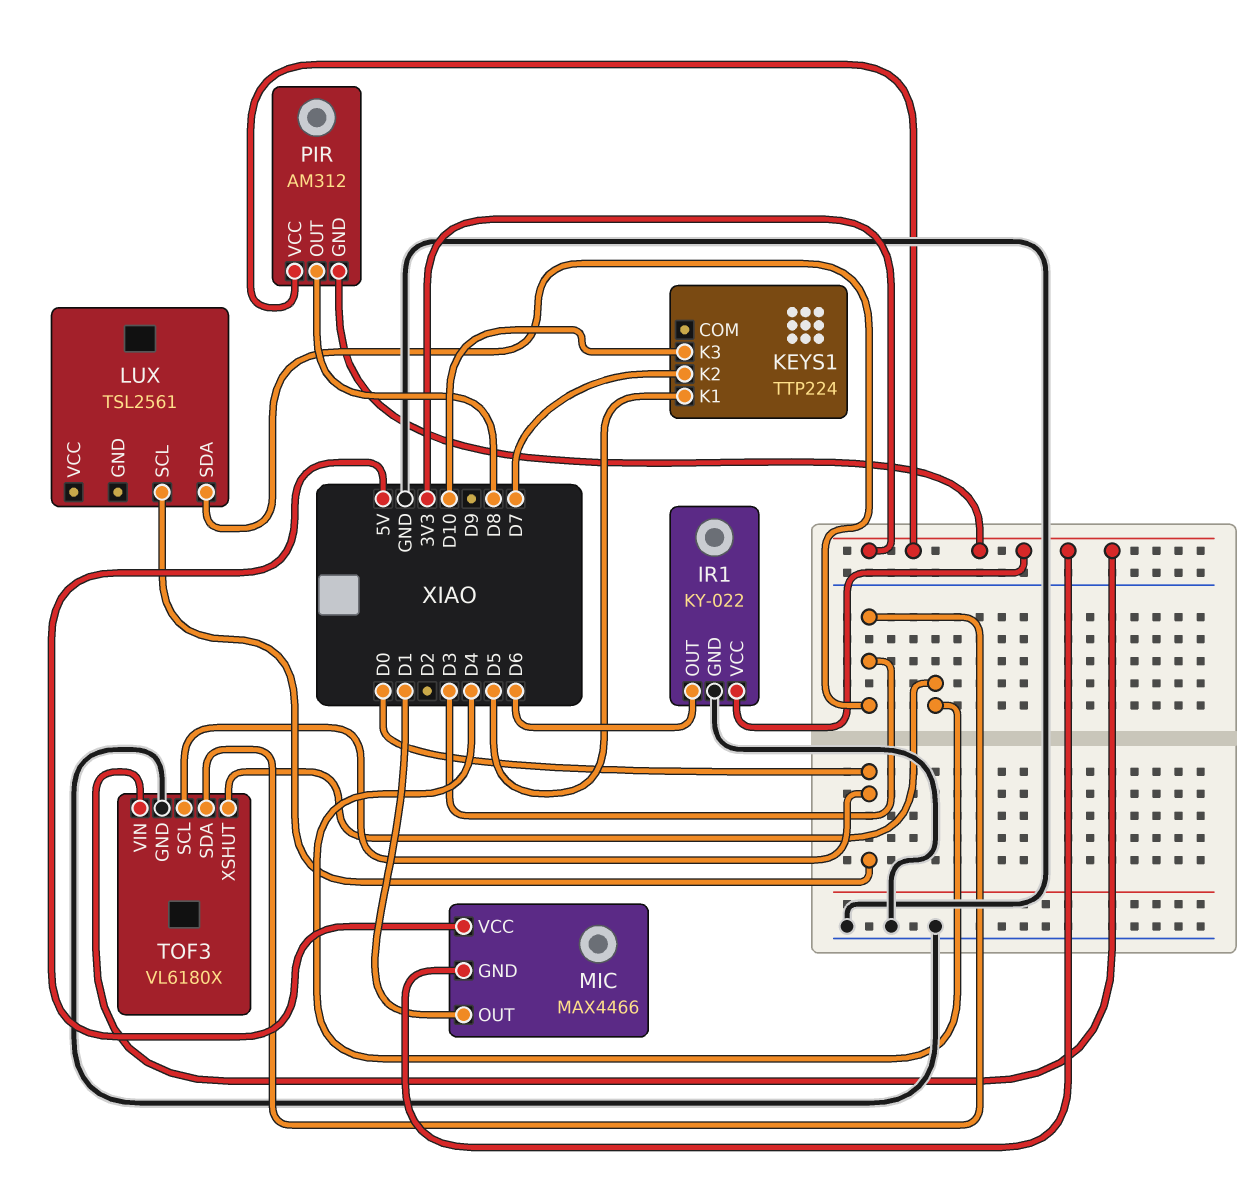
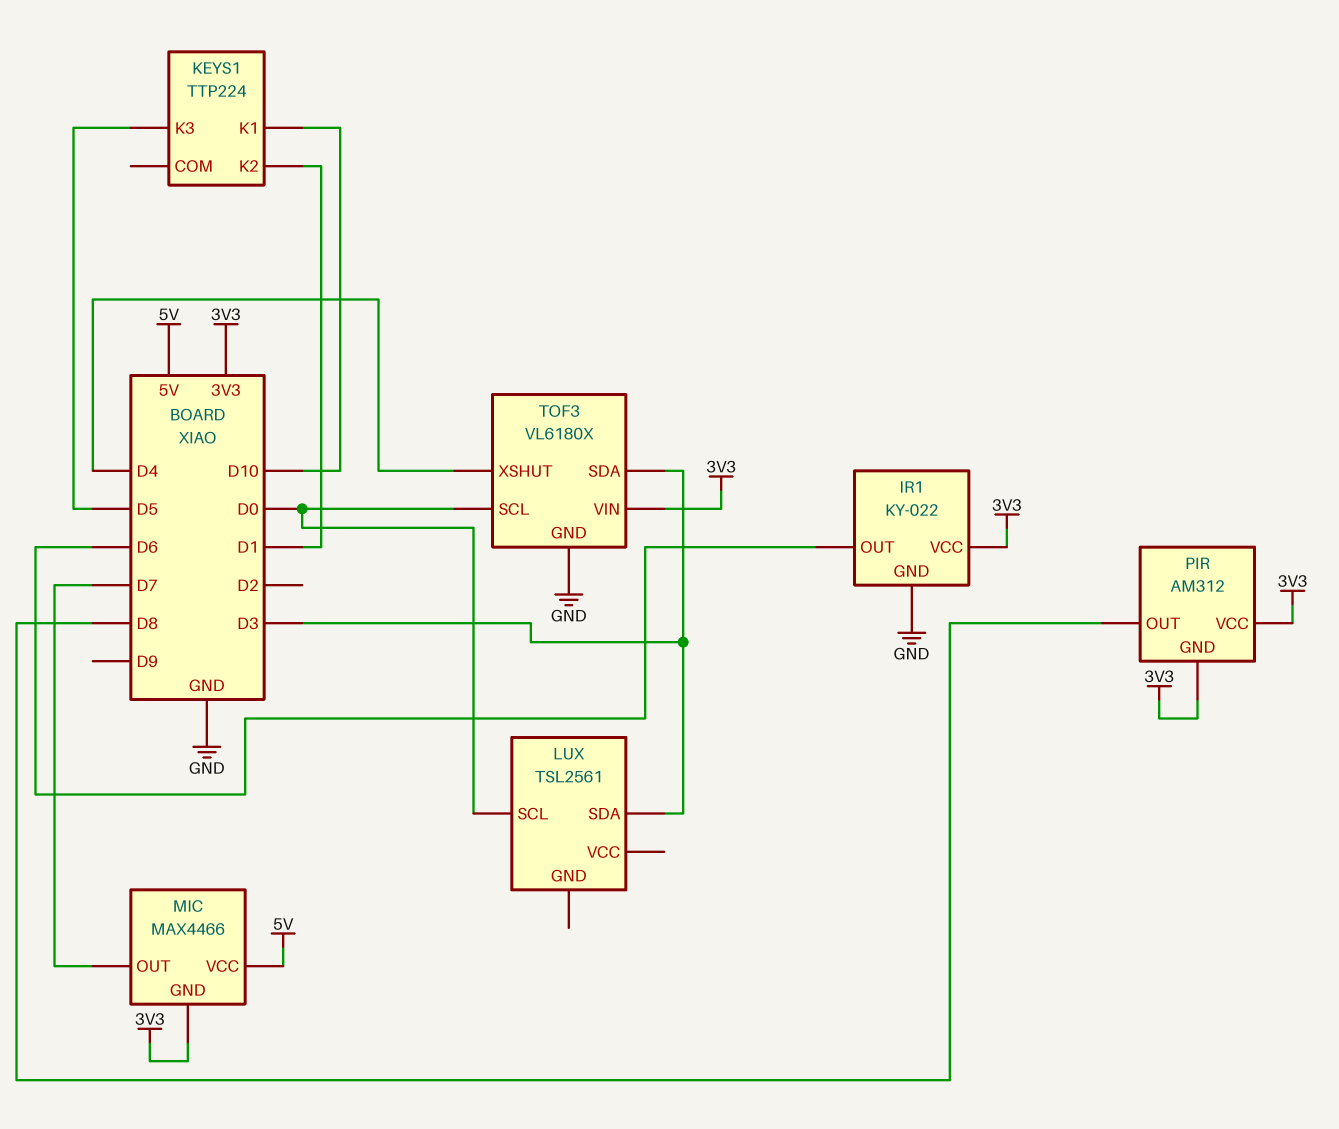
KEYS1 pin K1: D5 -> D10
KEYS1 pin K2: D7 -> D1
KEYS1 pin K3: D10 -> D5
MIC pin OUT: D1 -> D7

